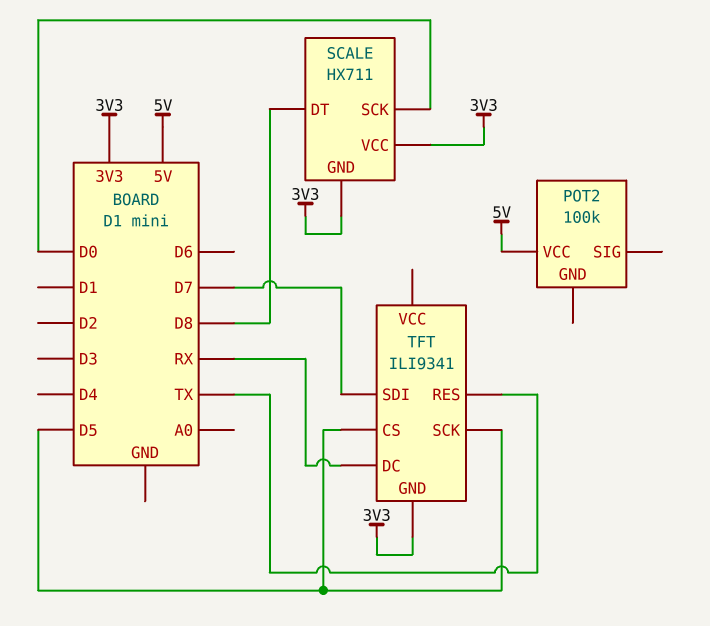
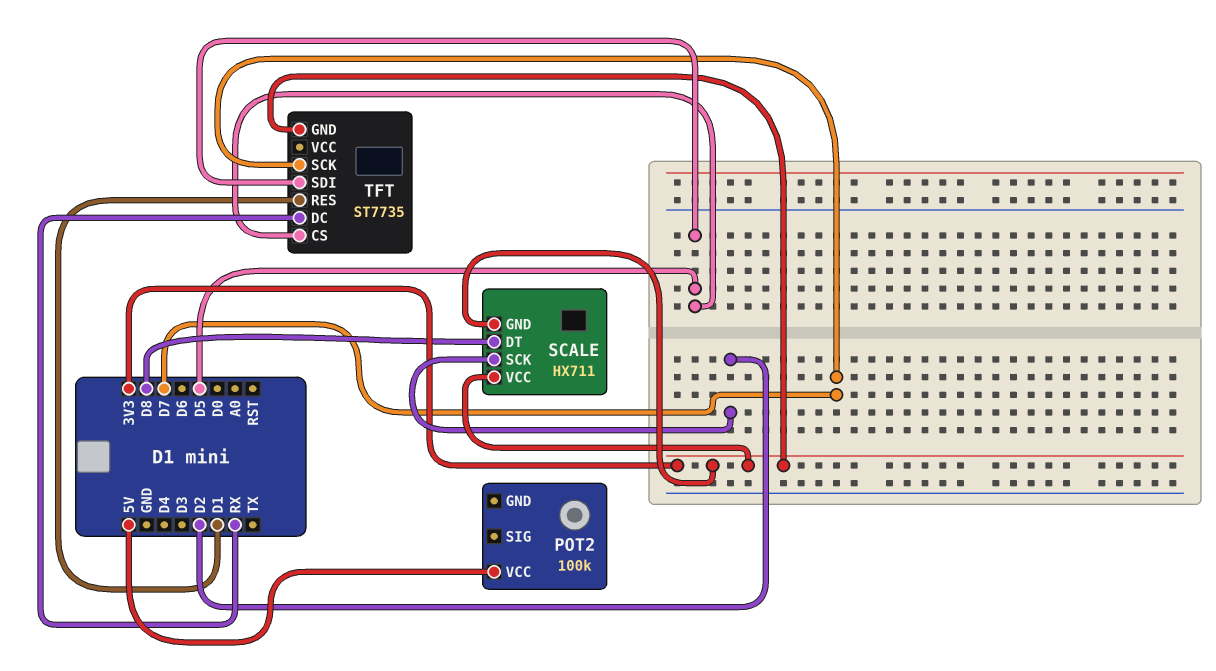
SCALE pin SCK: D0 -> D2
TFT: ILI9341 -> ST7735
TFT pin RES: TX -> D1
TFT pin SCK: D5 -> D7
TFT pin SDI: D7 -> D5

